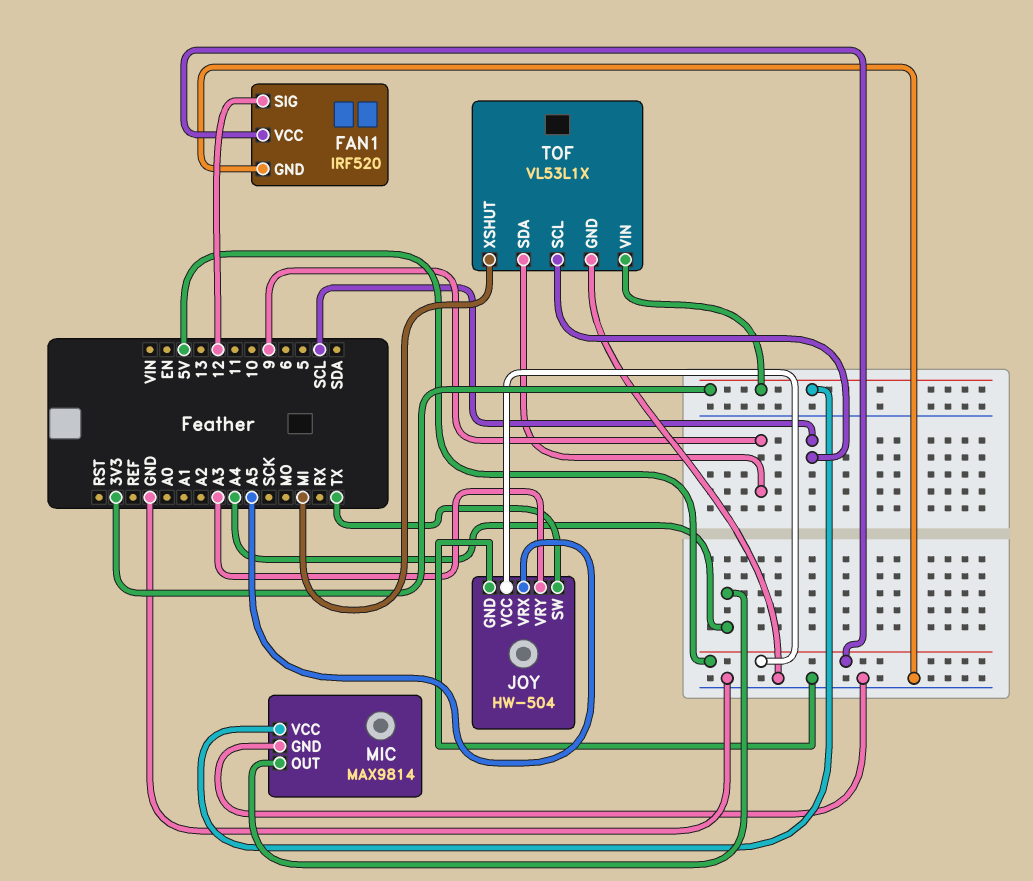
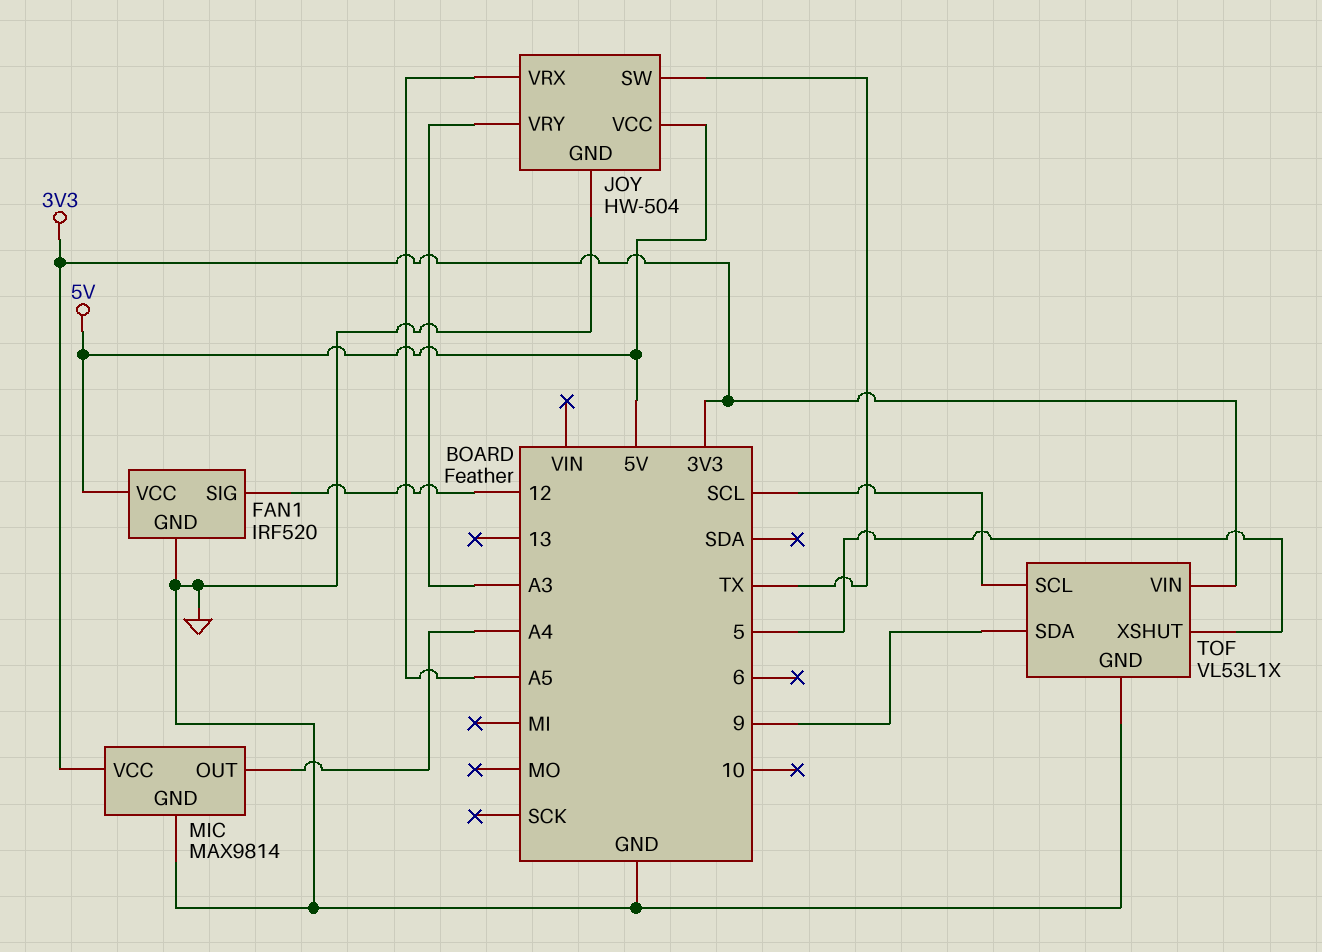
TOF pin XSHUT: MI -> 5

